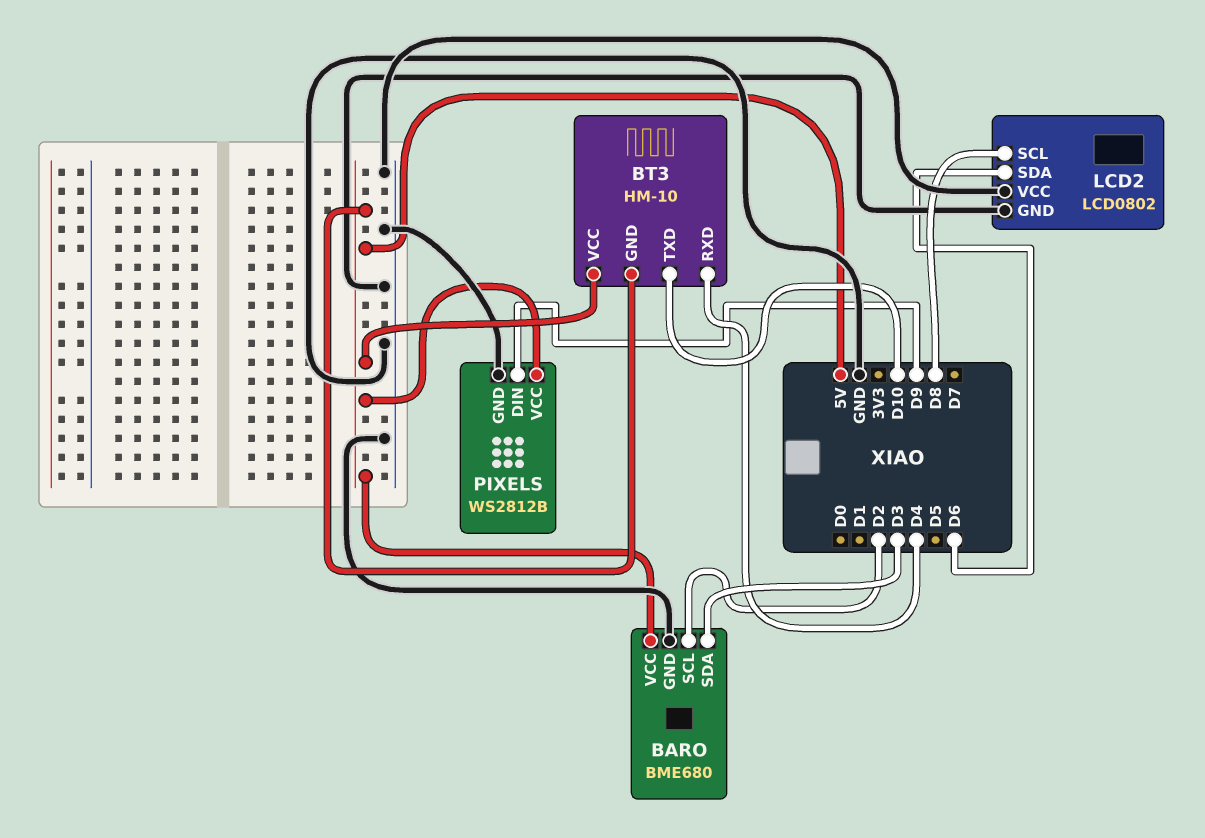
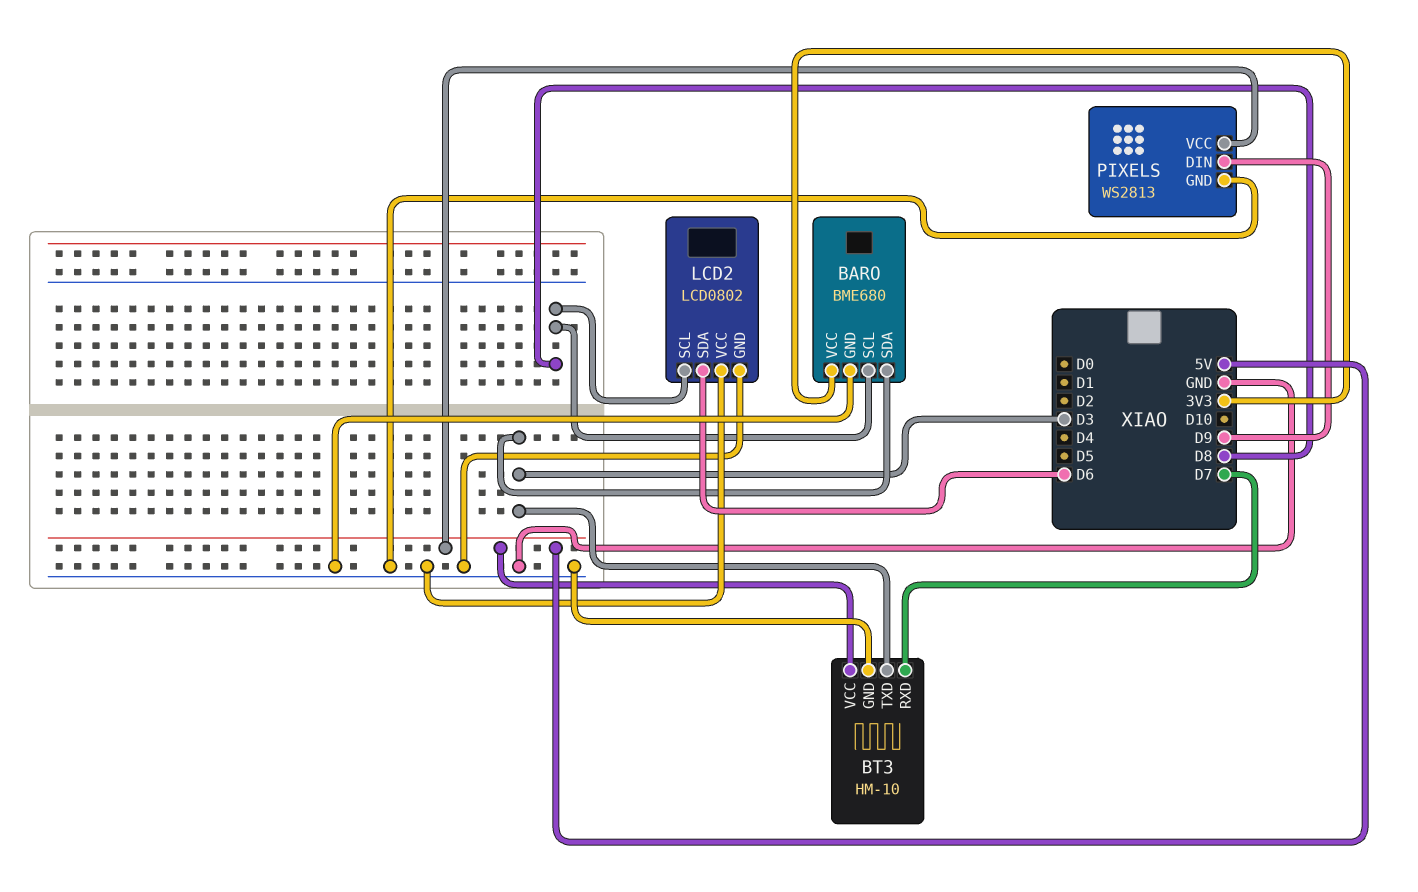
BARO pin SCL: D2 -> D8
BARO pin VCC: 5V -> 3V3
BT3 pin GND: 5V -> GND
BT3 pin RXD: D4 -> D7
BT3 pin TXD: D10 -> D3
PIXELS: WS2812B -> WS2813

